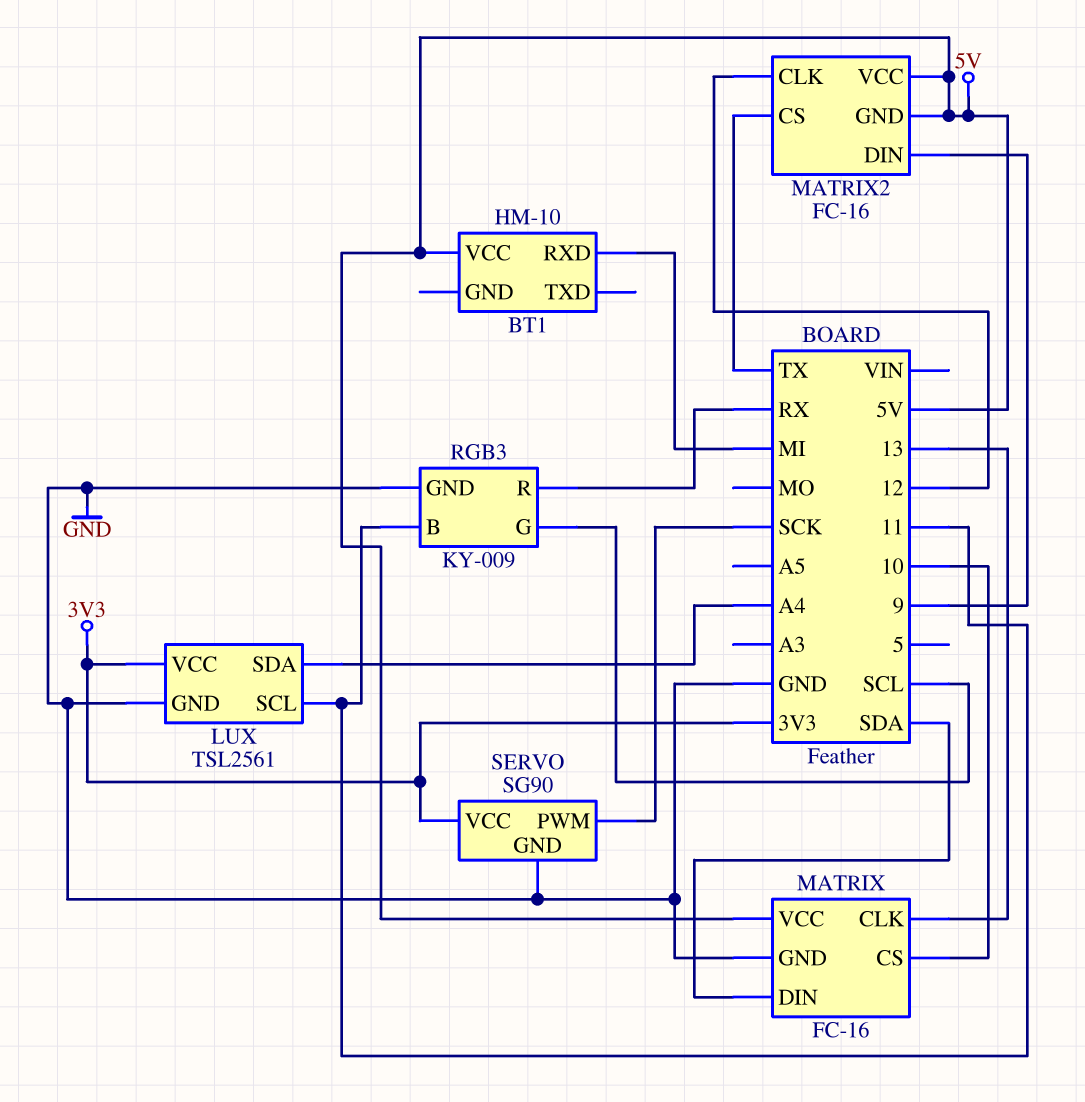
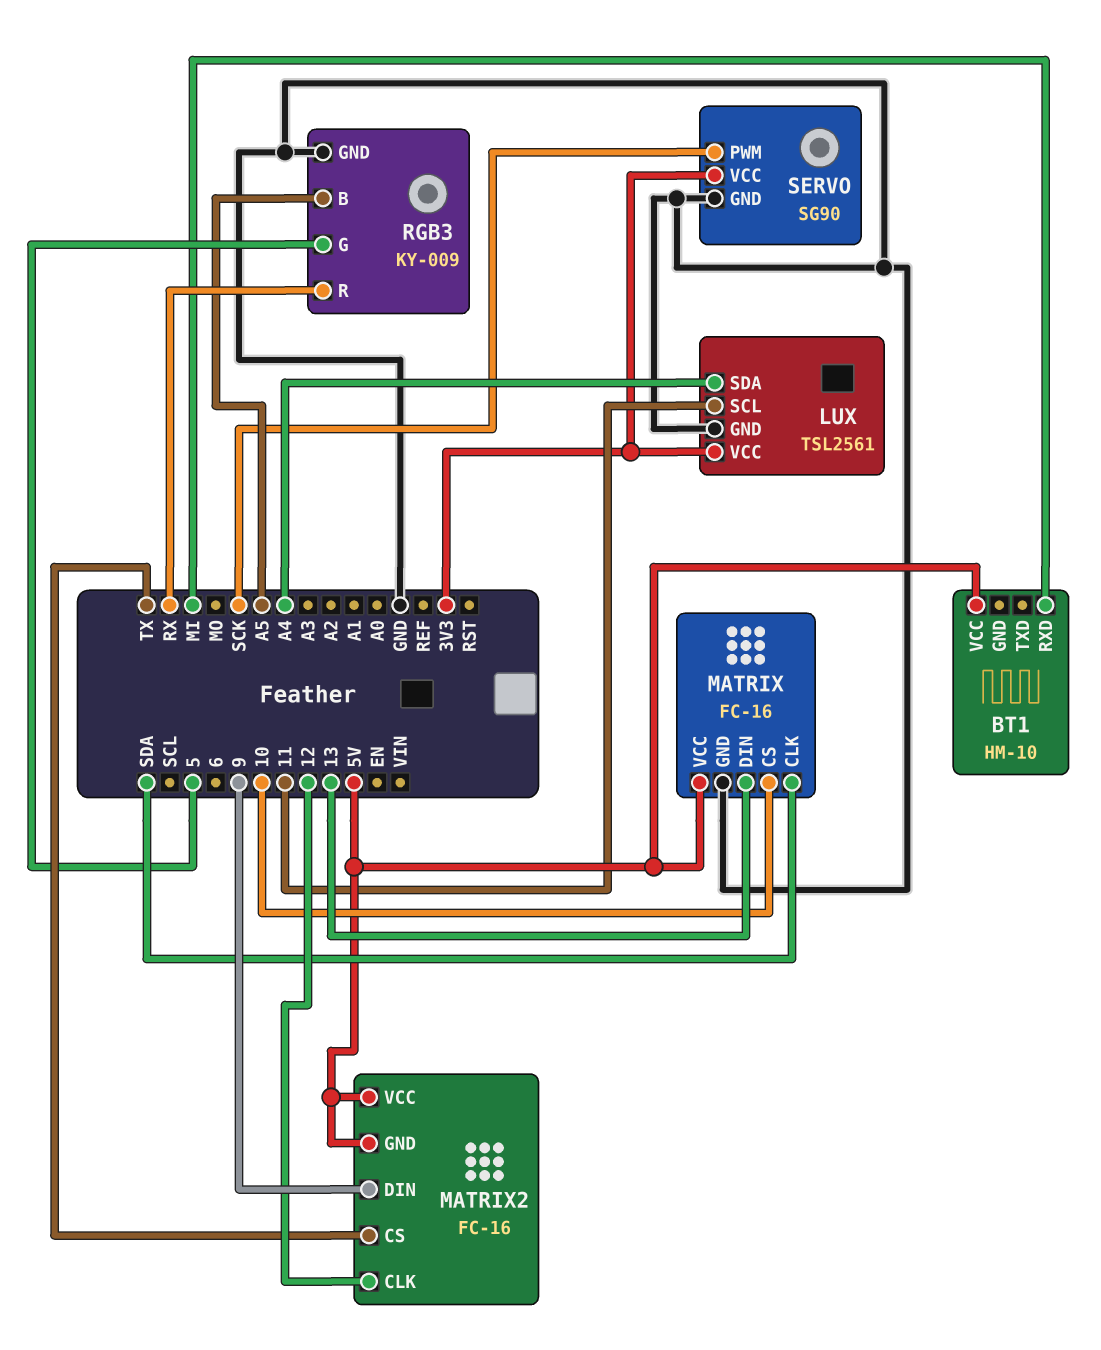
MATRIX pin CLK: 13 -> SDA
MATRIX pin DIN: SDA -> 13
RGB3 pin B: 11 -> A5
RGB3 pin G: SCL -> 5

